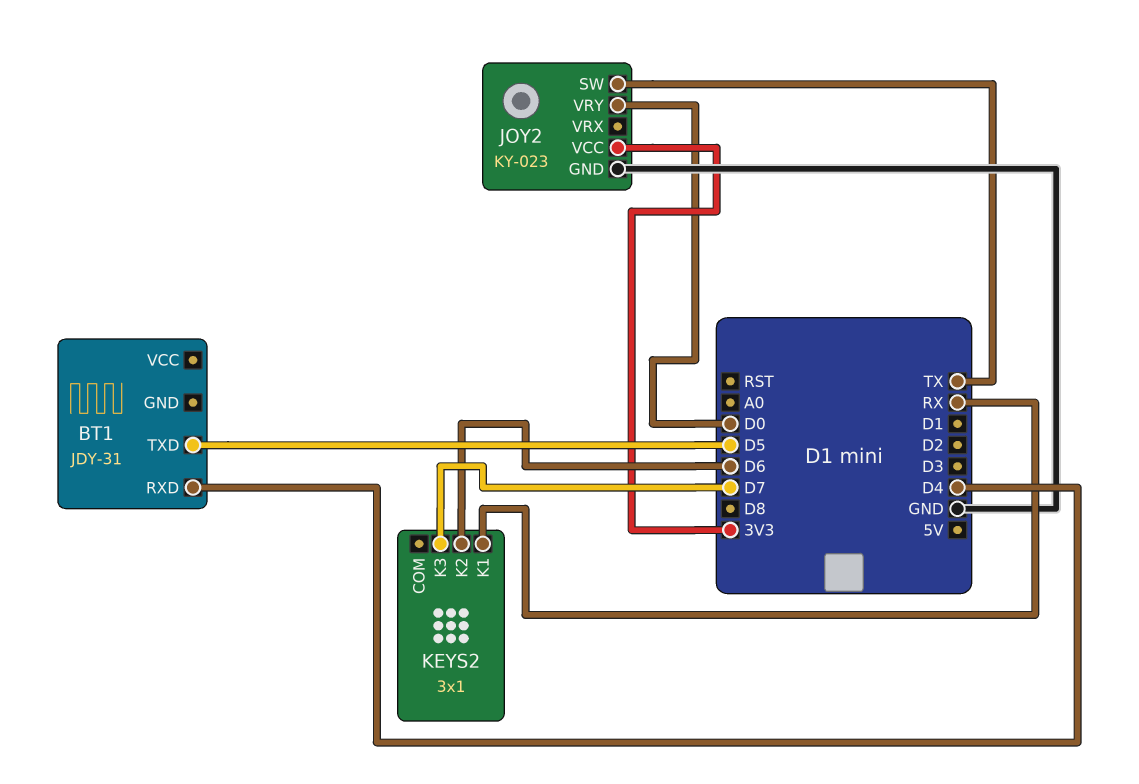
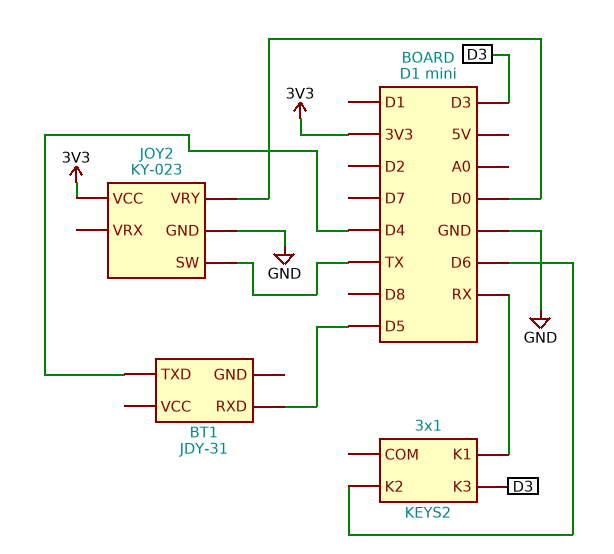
BT1 pin RXD: D4 -> D5
BT1 pin TXD: D5 -> D4
KEYS2 pin K3: D7 -> D3

